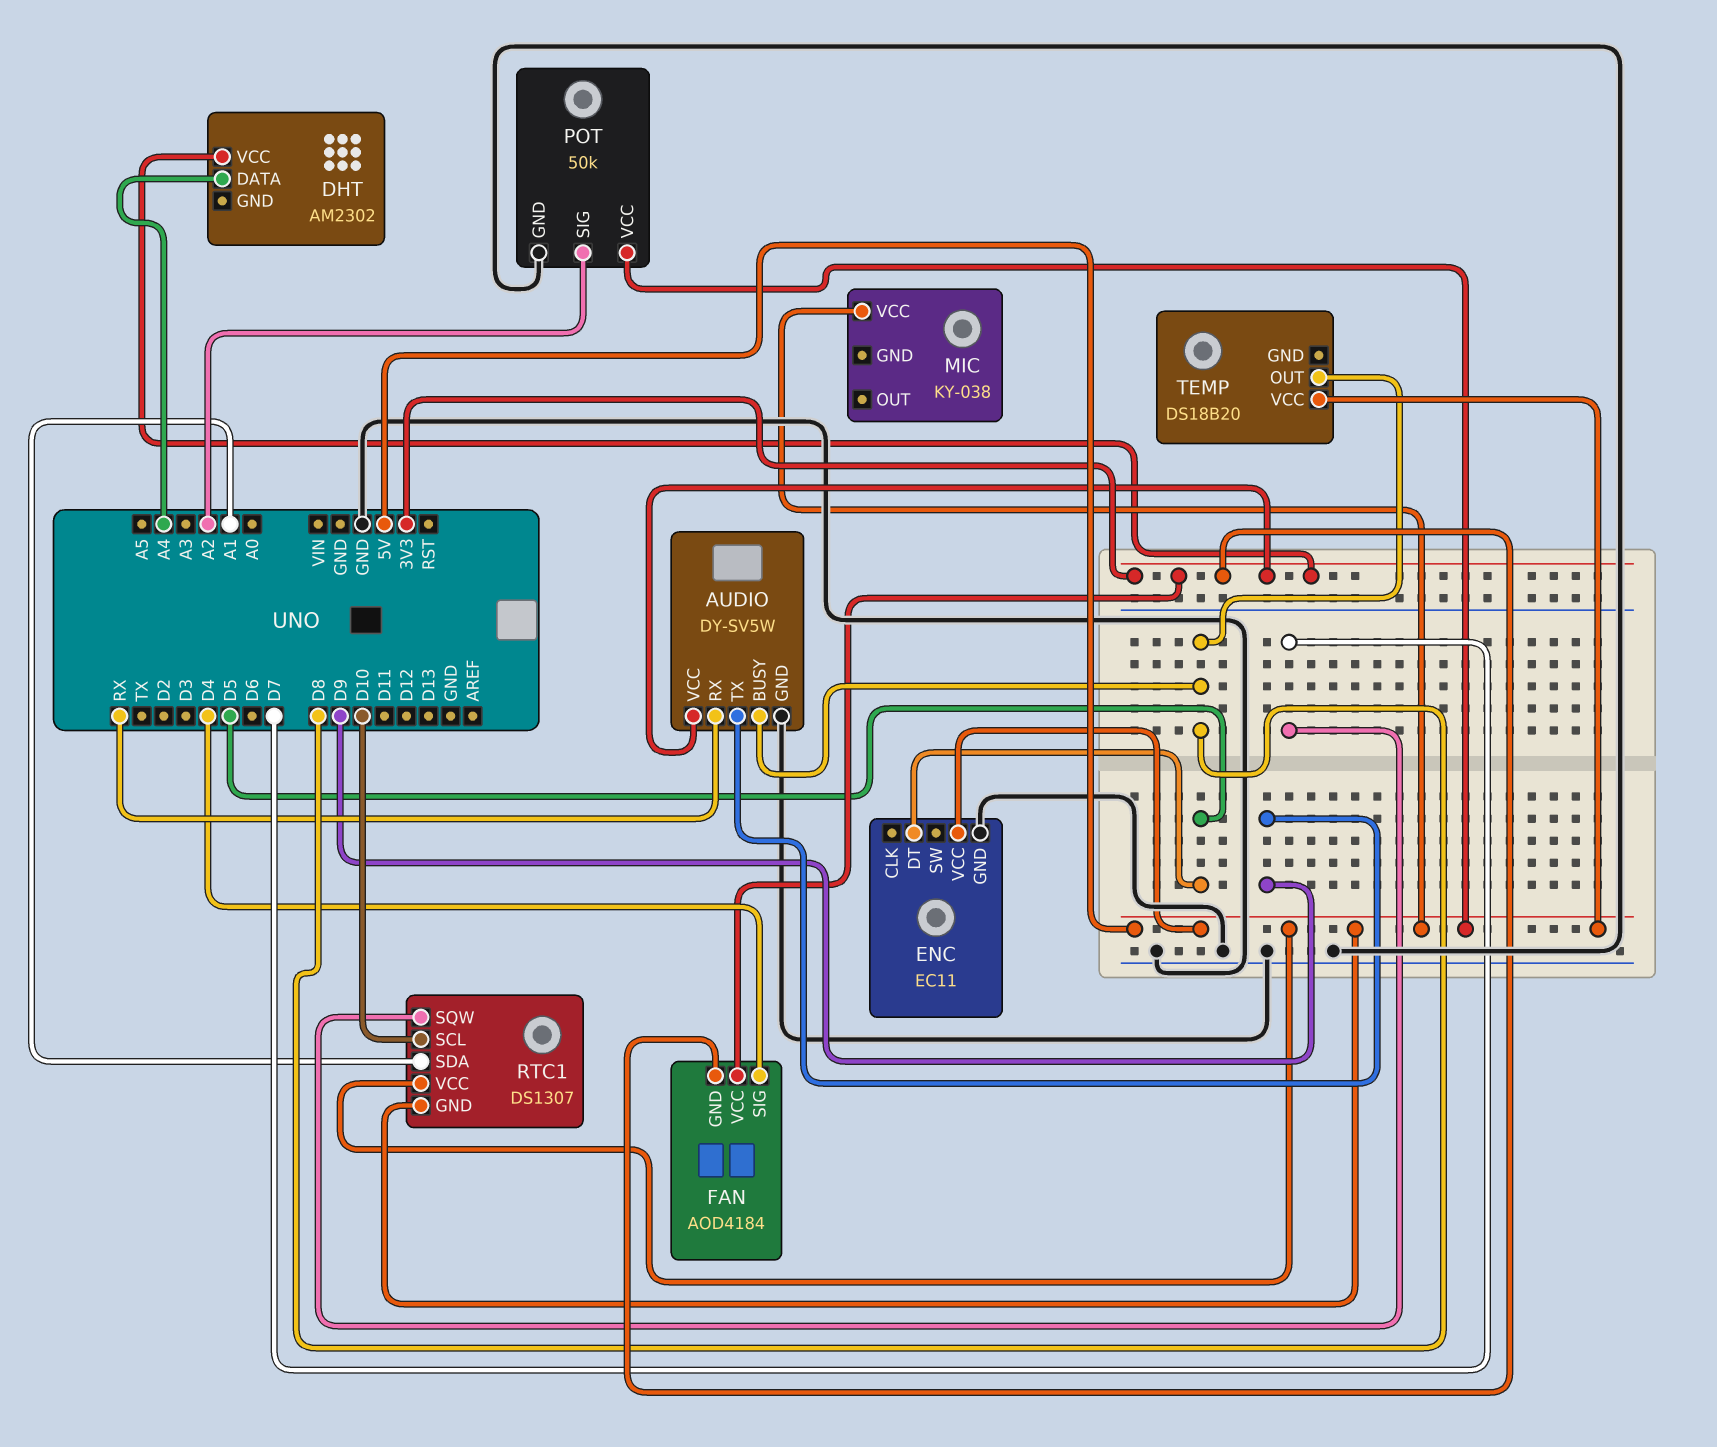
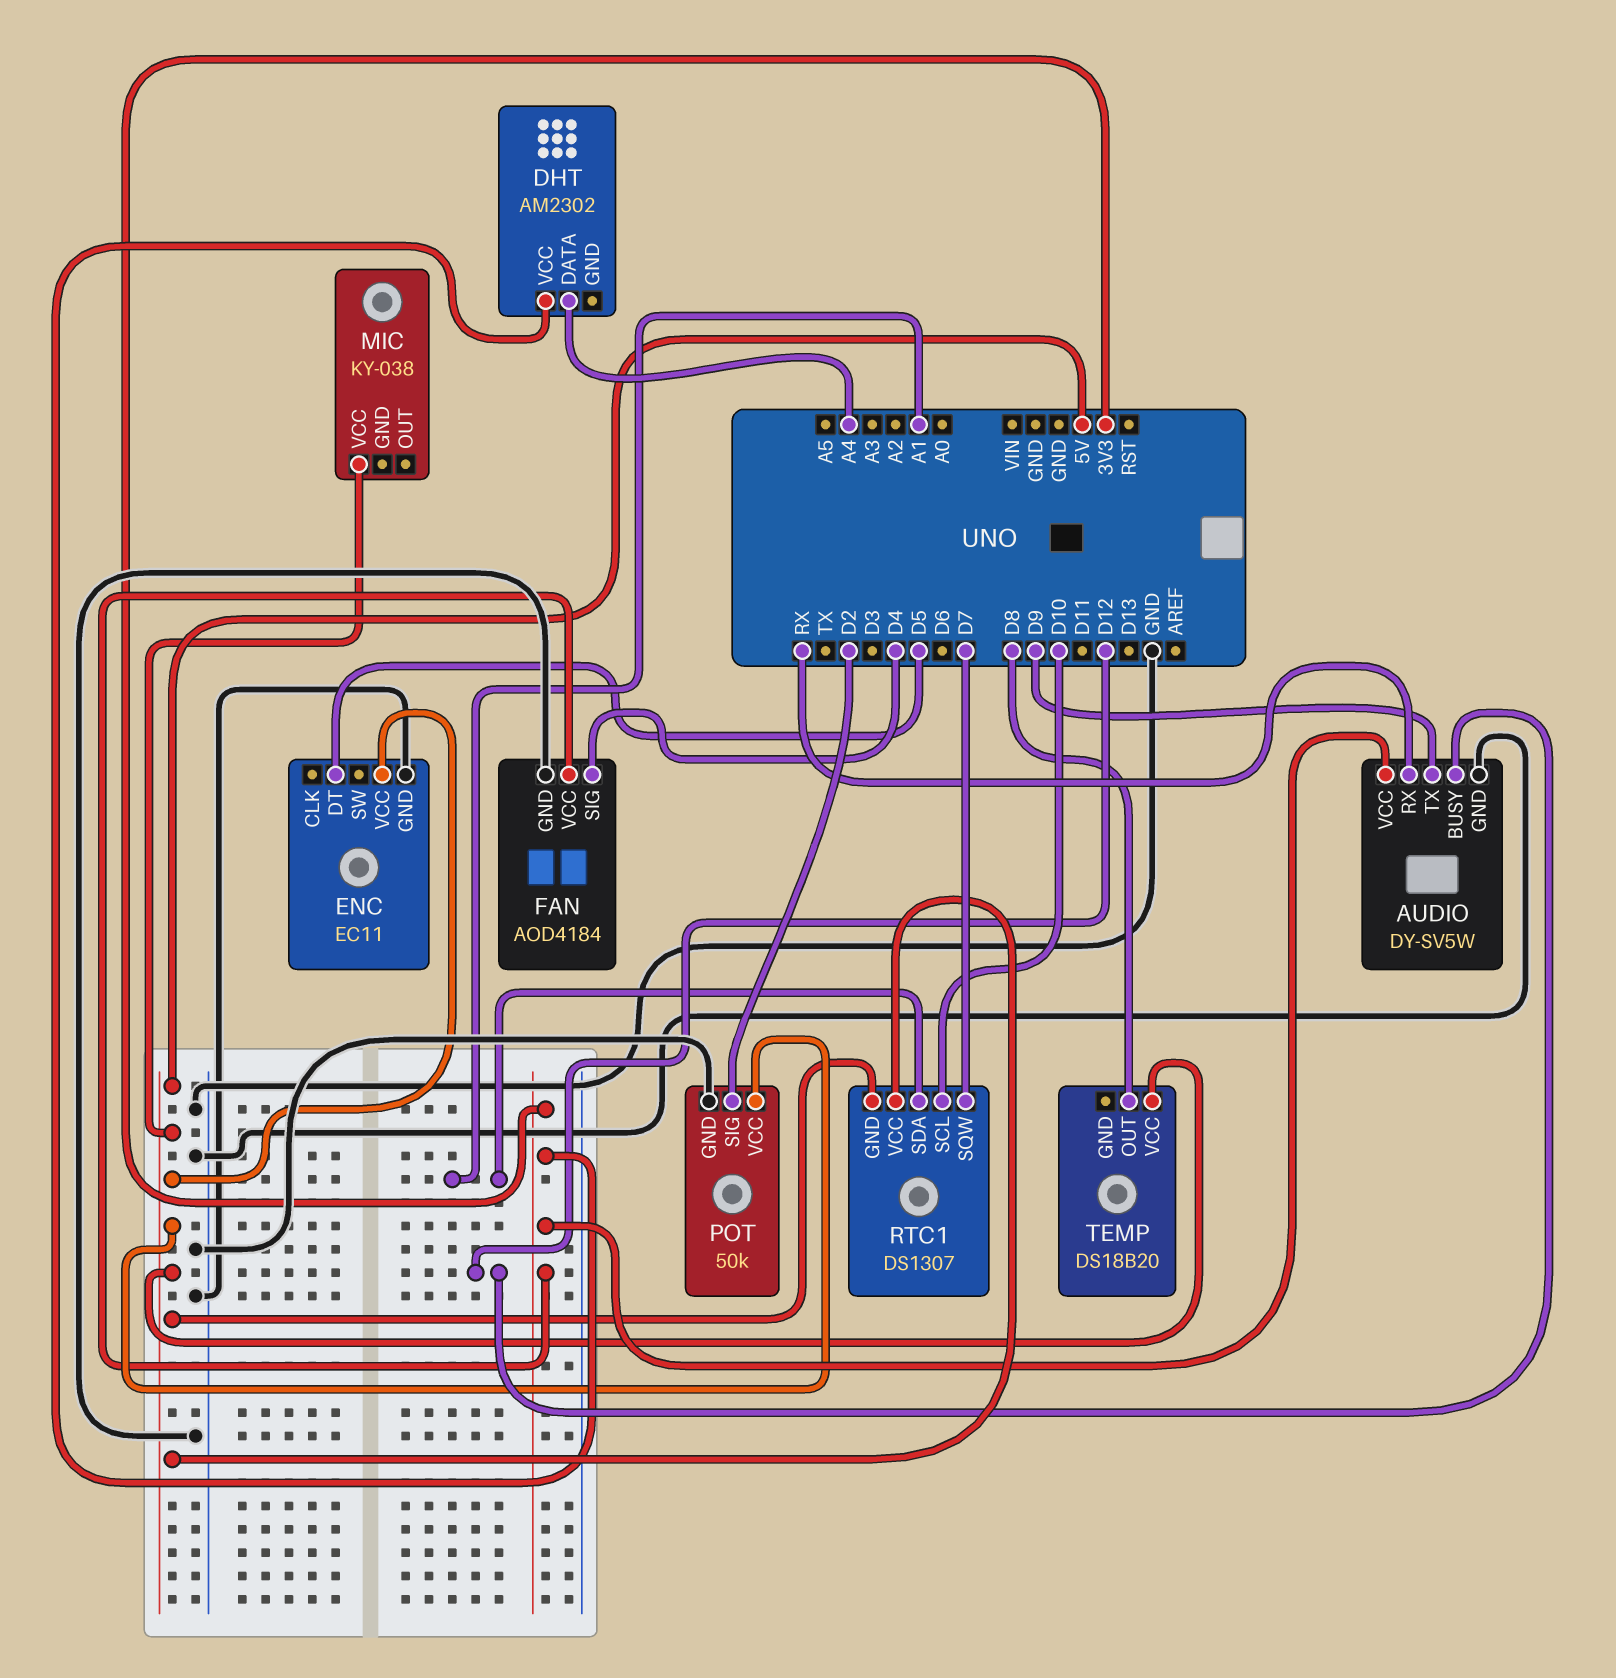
AUDIO pin BUSY: D8 -> D12
FAN pin GND: 3V3 -> GND
POT pin SIG: A2 -> D2

